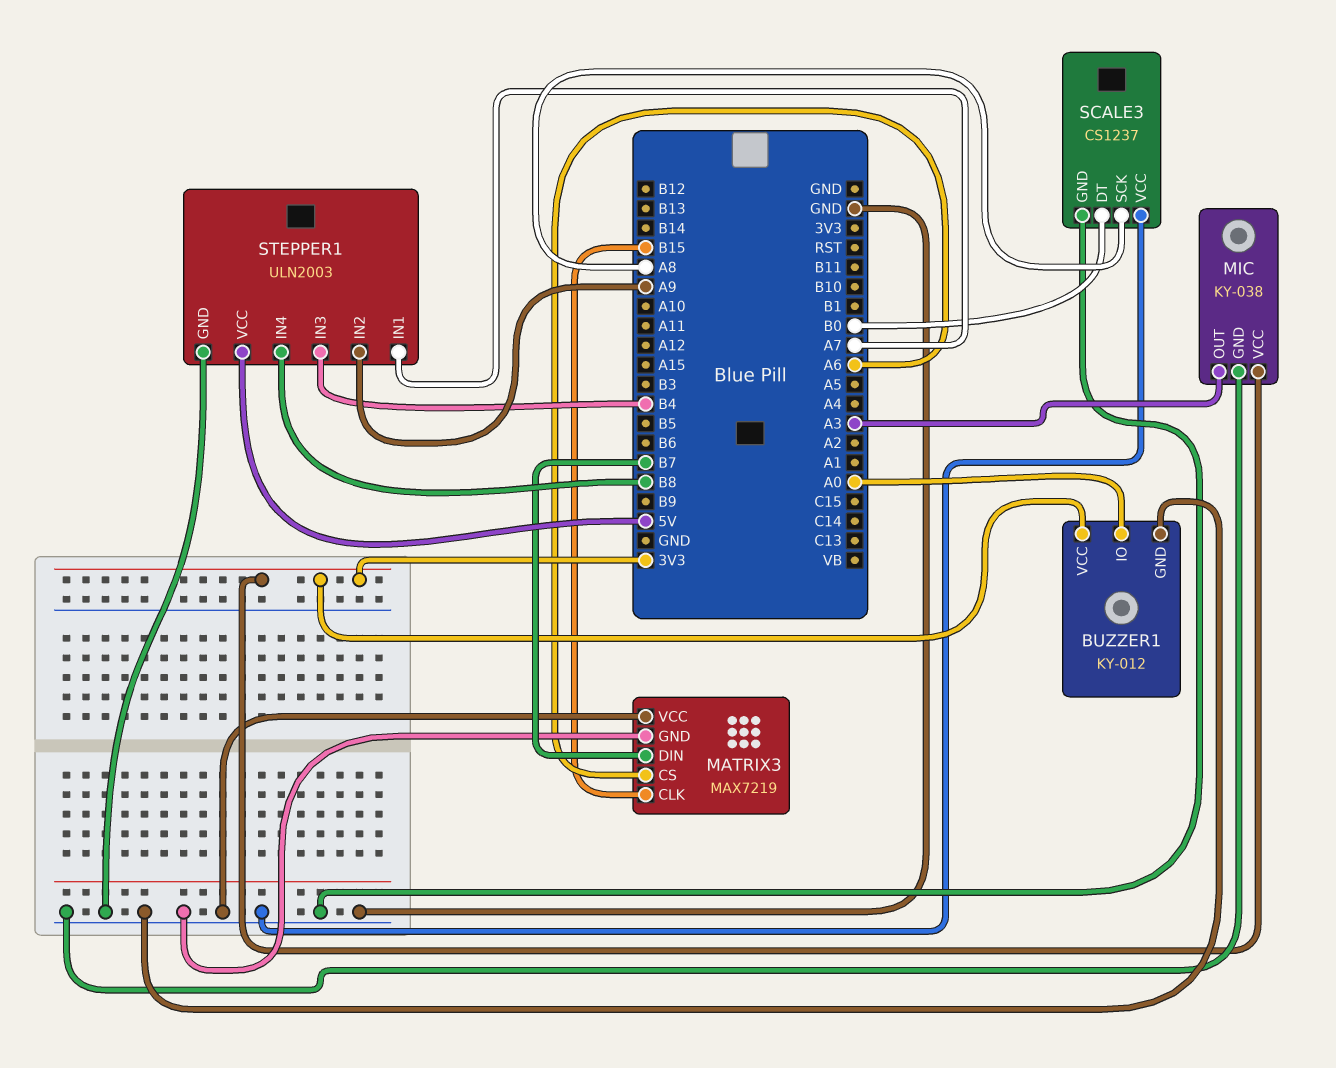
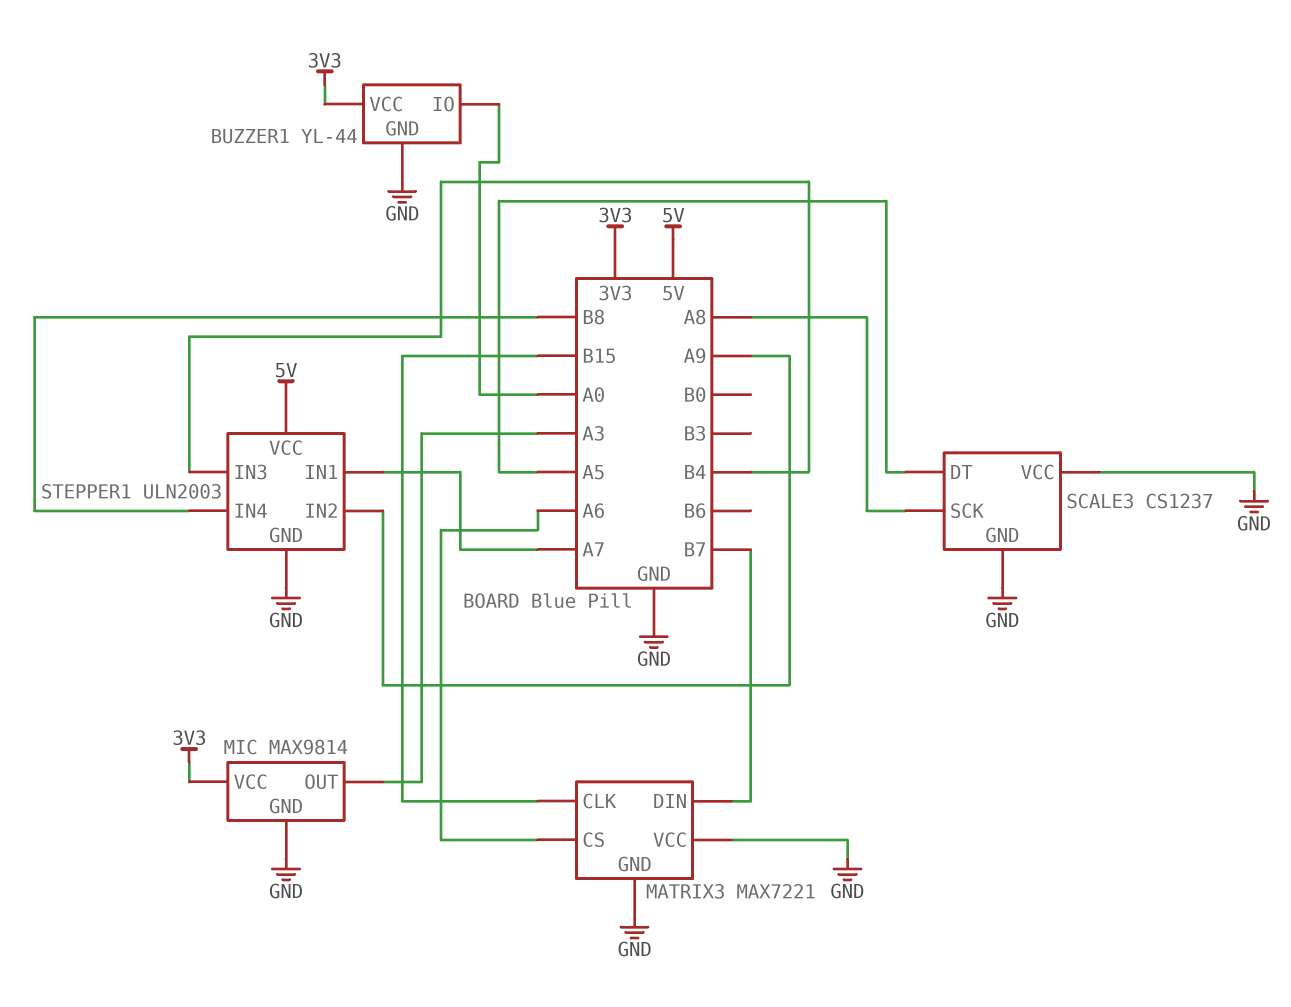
BUZZER1: KY-012 -> YL-44
MATRIX3: MAX7219 -> MAX7221
MIC: KY-038 -> MAX9814
SCALE3 pin DT: B0 -> A5

